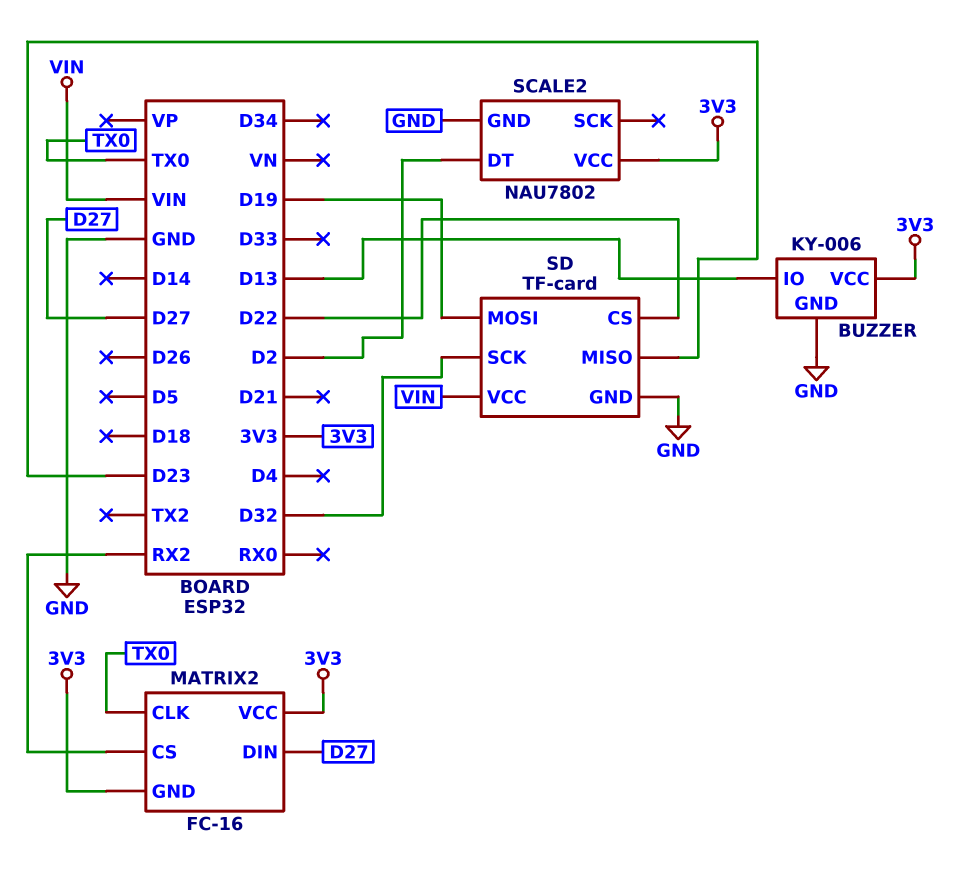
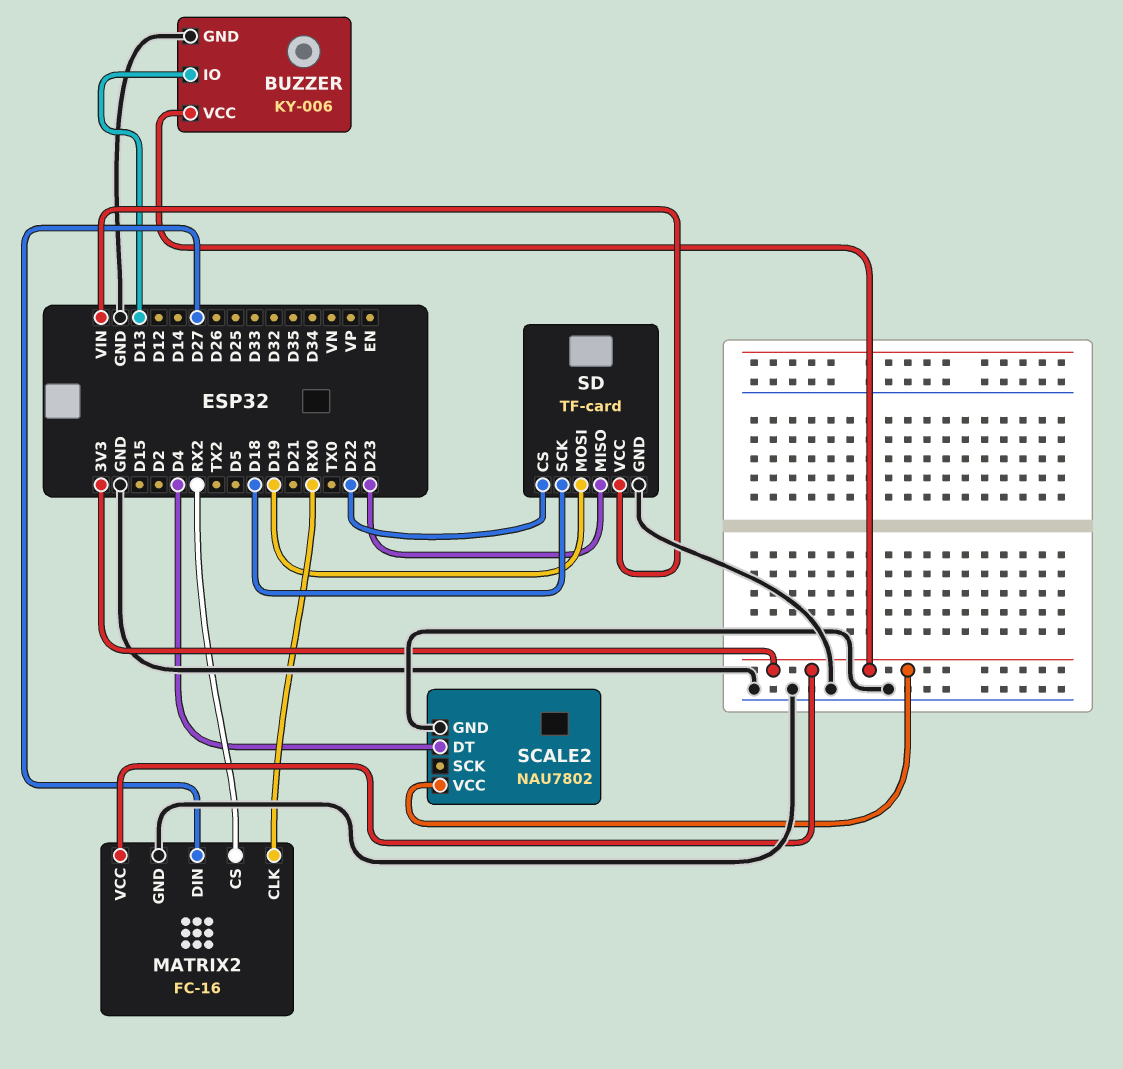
MATRIX2 pin CLK: TX0 -> RX0
MATRIX2 pin GND: 3V3 -> GND
SCALE2 pin DT: D2 -> D4
SD pin SCK: D32 -> D18

